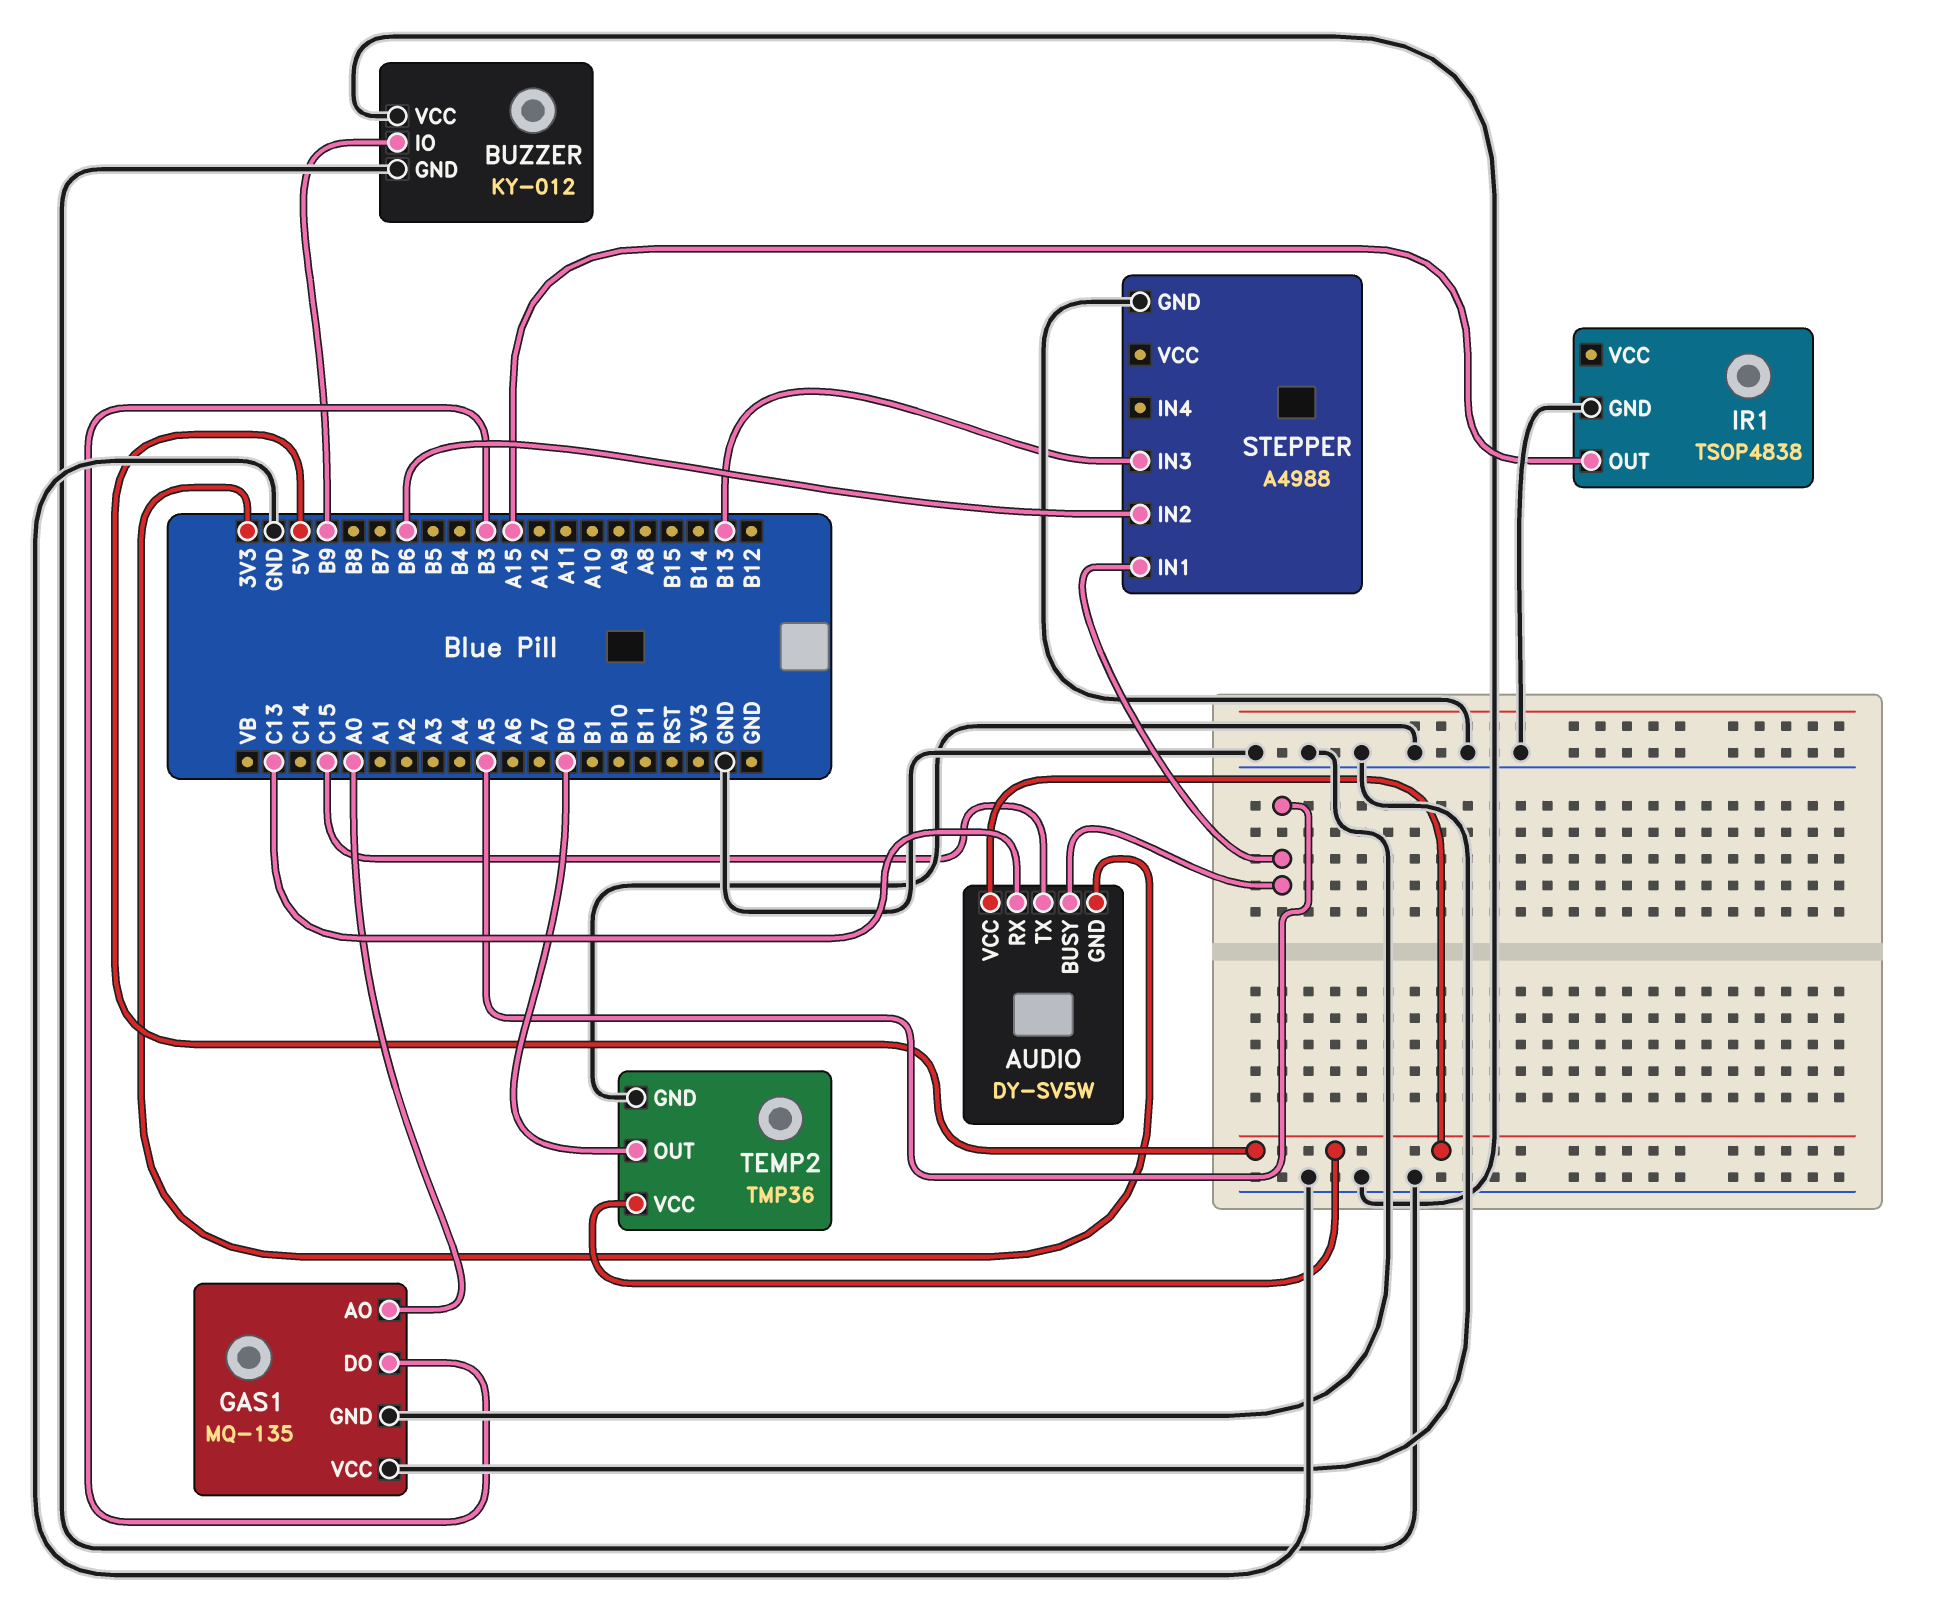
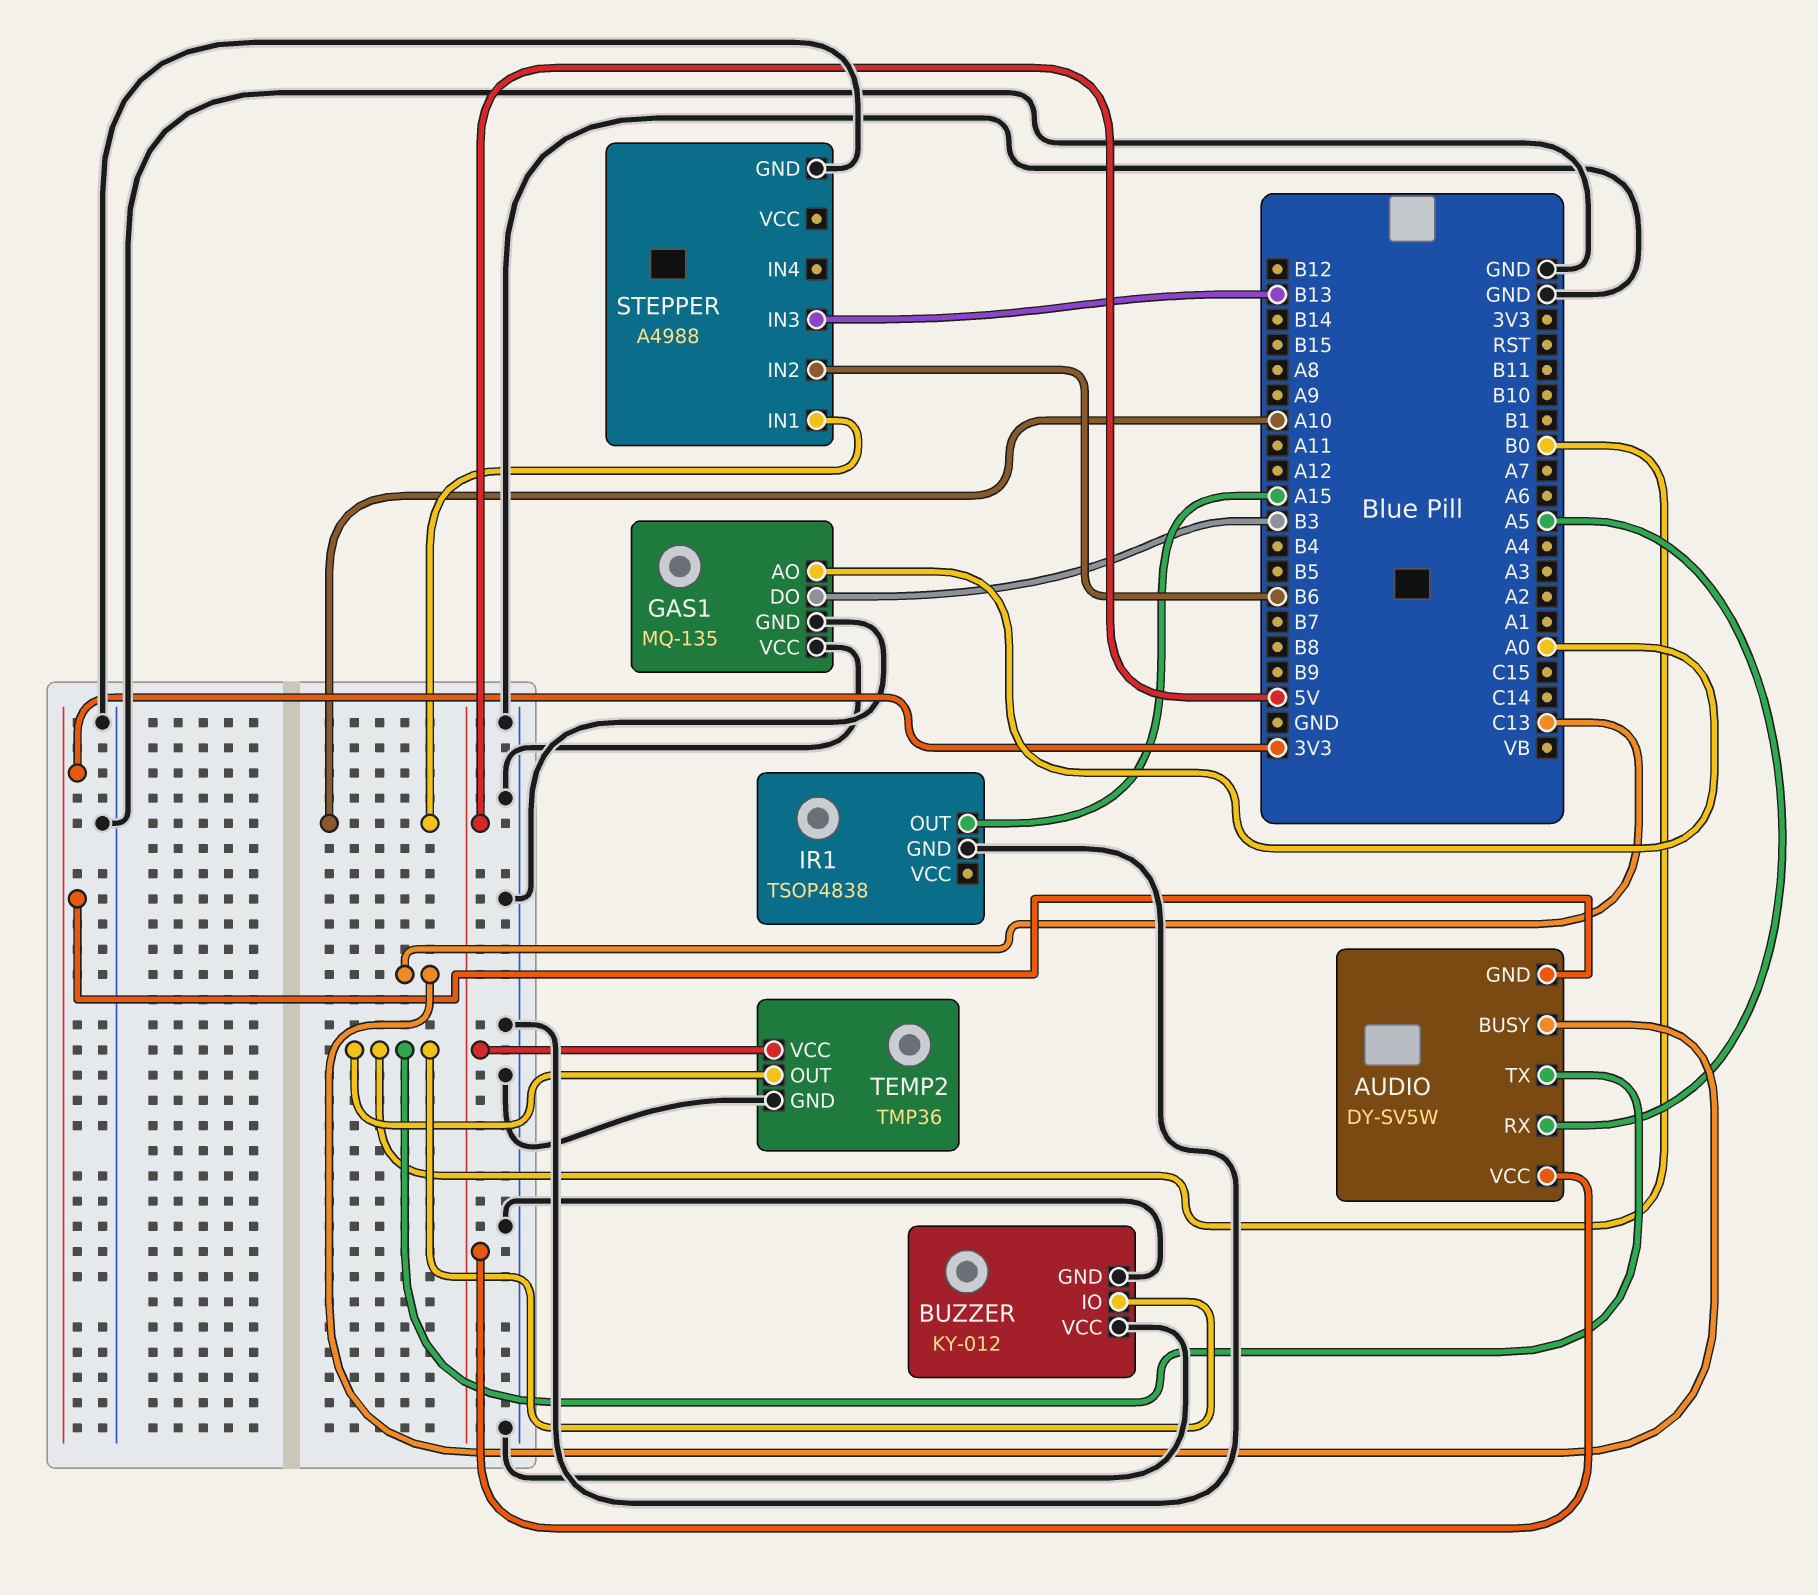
AUDIO pin BUSY: A5 -> C13
AUDIO pin RX: C13 -> A5
AUDIO pin TX: C15 -> B0
BUZZER pin IO: B9 -> B0
STEPPER pin IN1: A5 -> A10

